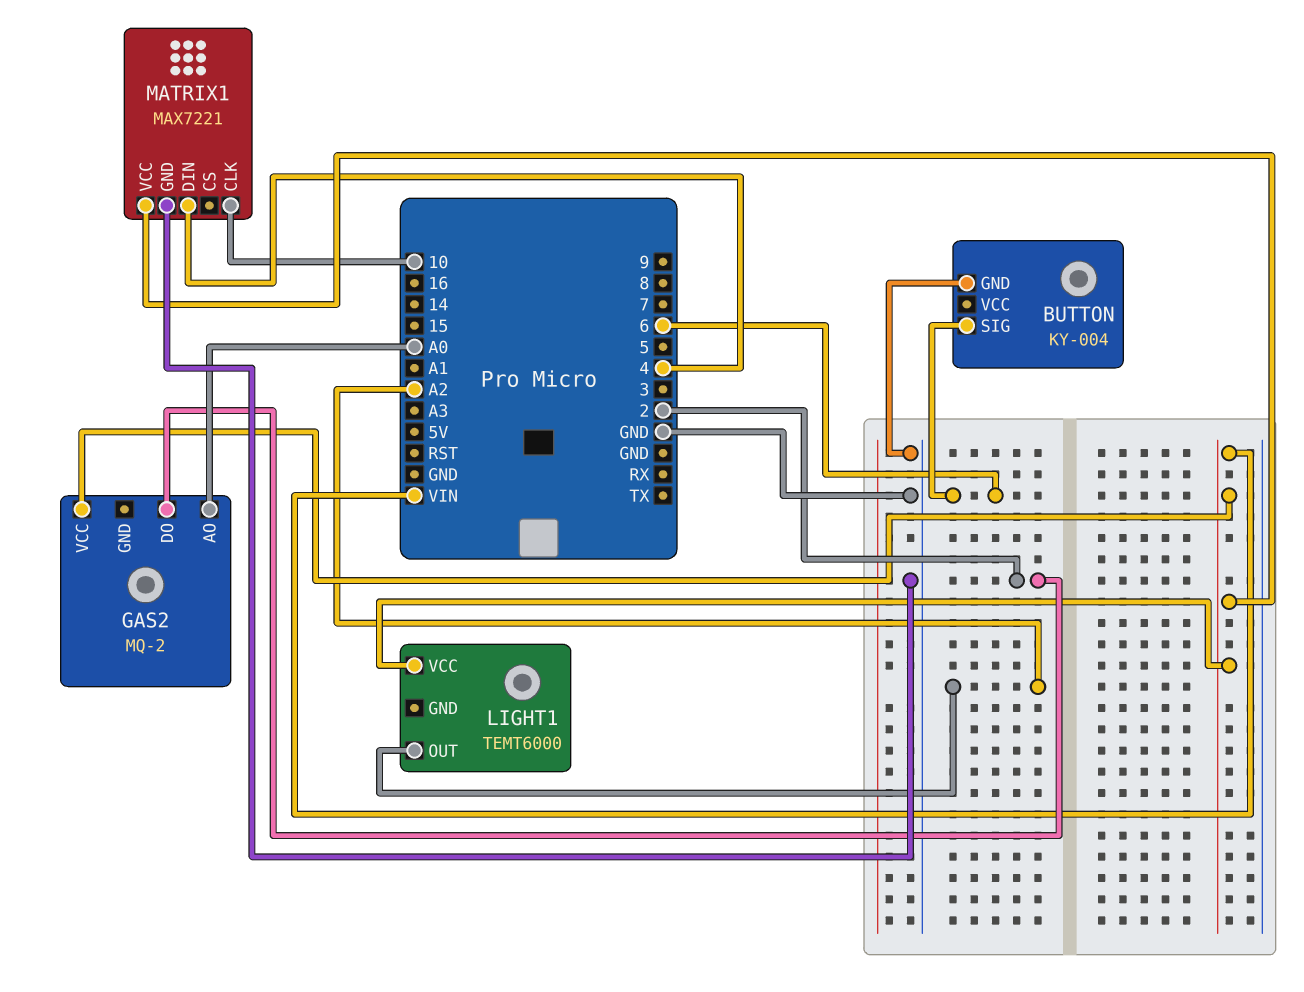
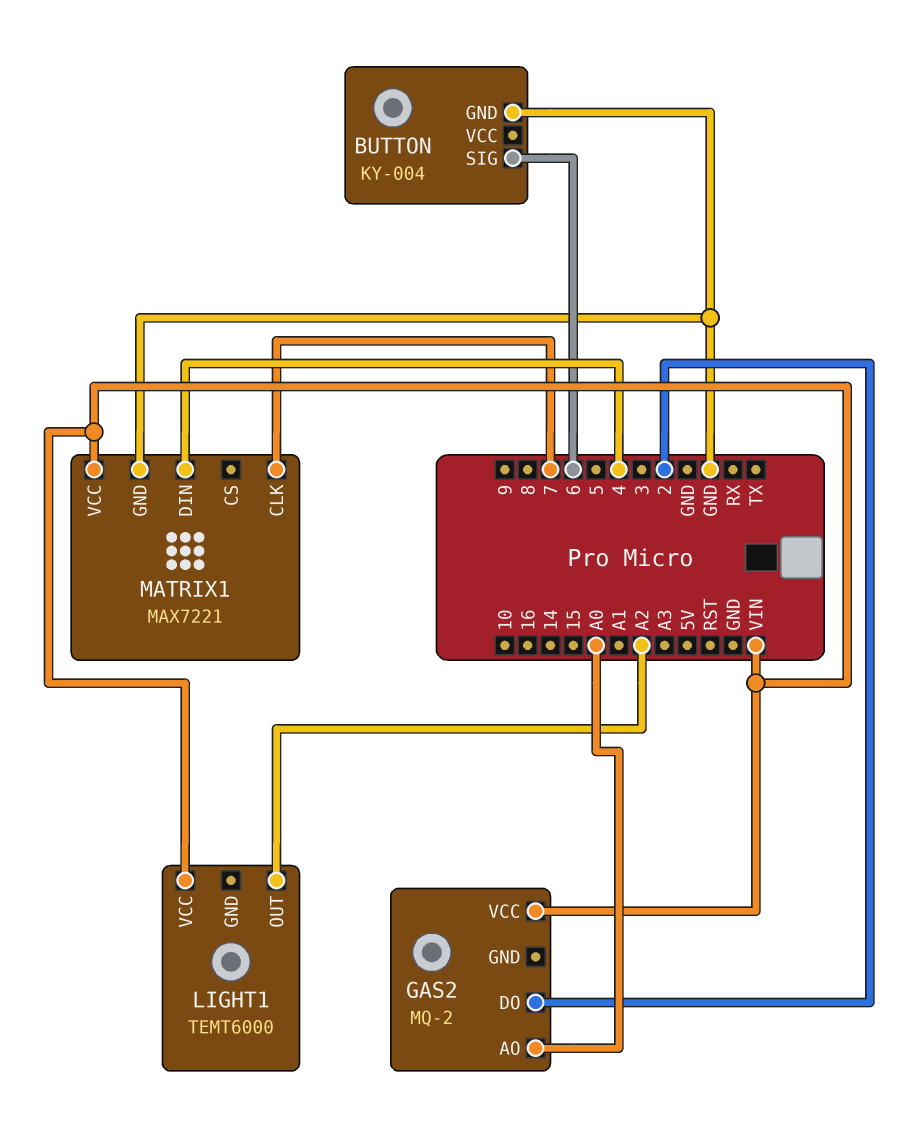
MATRIX1 pin CLK: 10 -> 7

